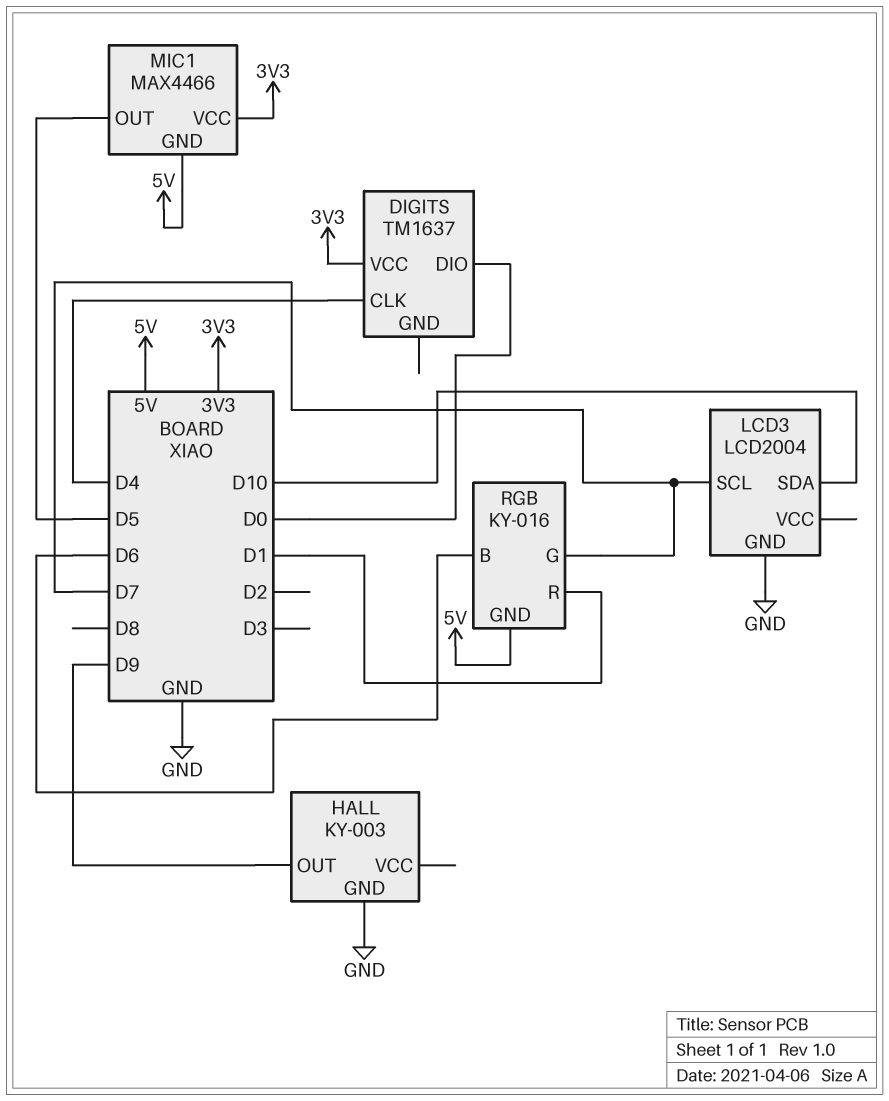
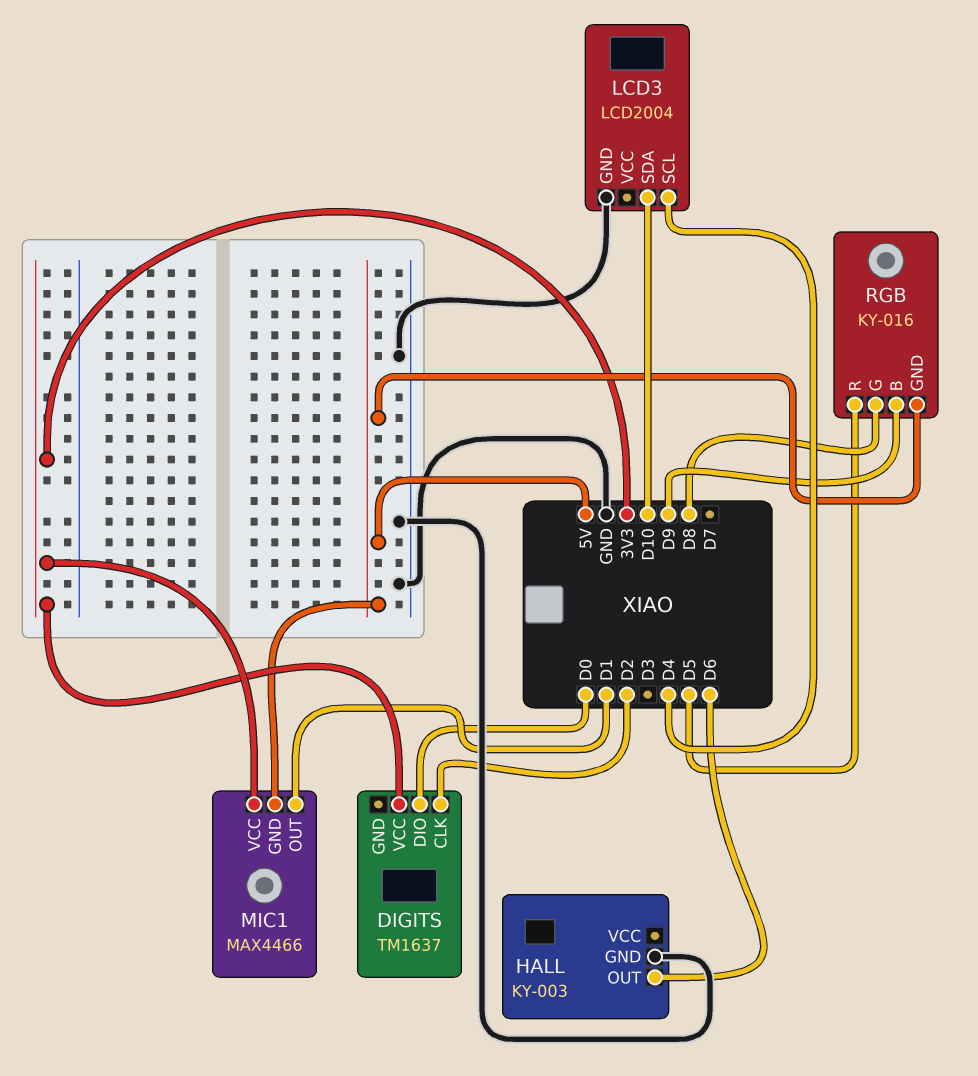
DIGITS pin CLK: D4 -> D2
HALL pin OUT: D9 -> D6
LCD3 pin SCL: D7 -> D4
MIC1 pin OUT: D5 -> D1
RGB pin B: D6 -> D9
RGB pin G: D7 -> D8
RGB pin R: D1 -> D5

